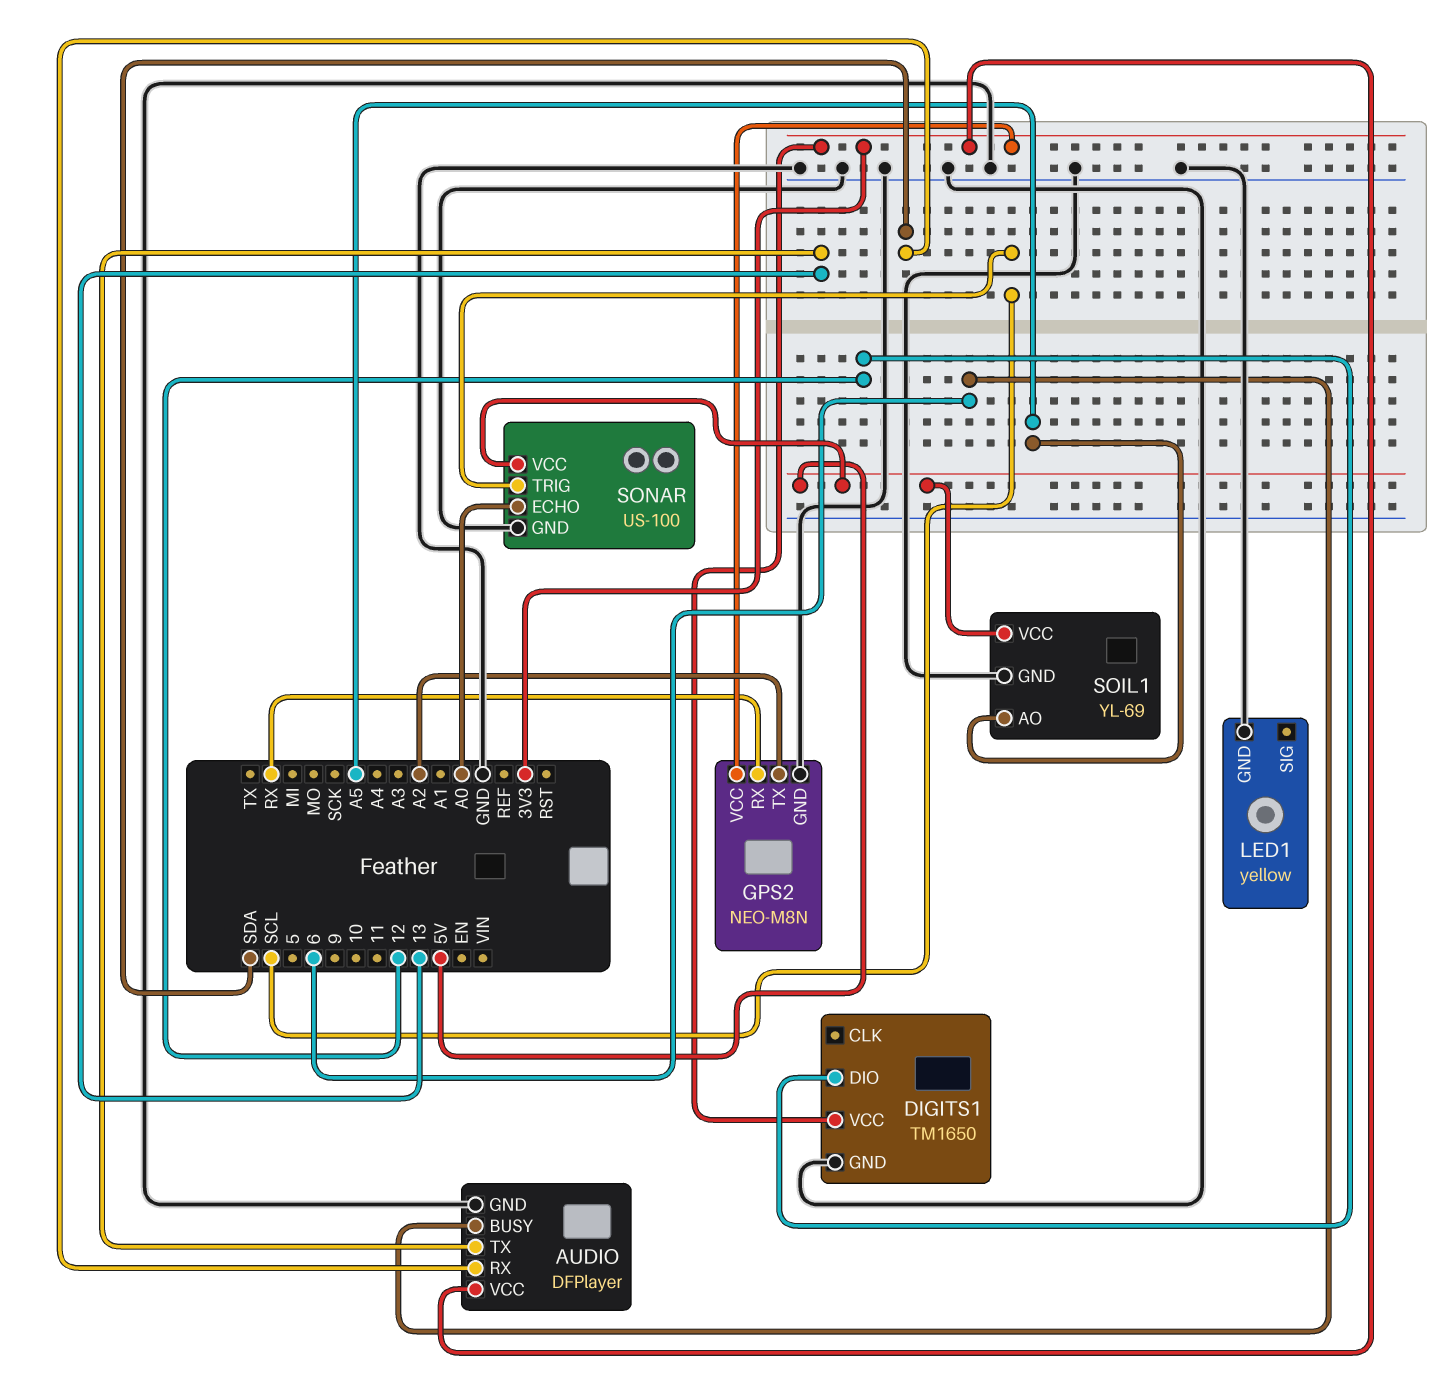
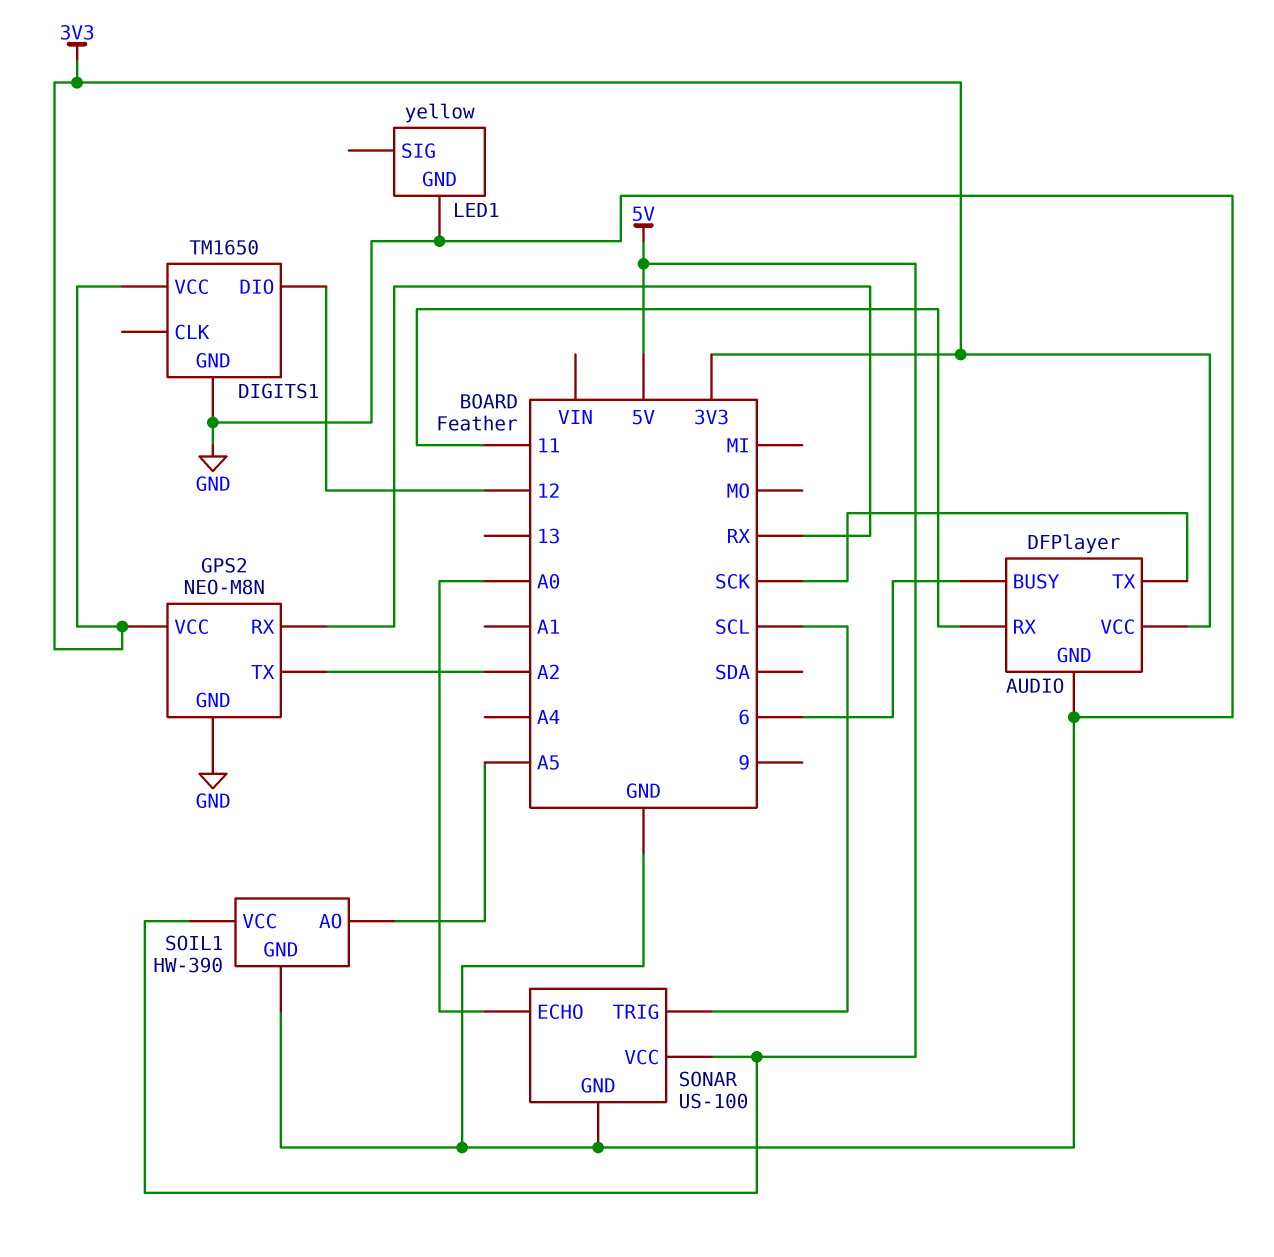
AUDIO pin RX: SDA -> 11
AUDIO pin TX: 13 -> SCK
SOIL1: YL-69 -> HW-390

